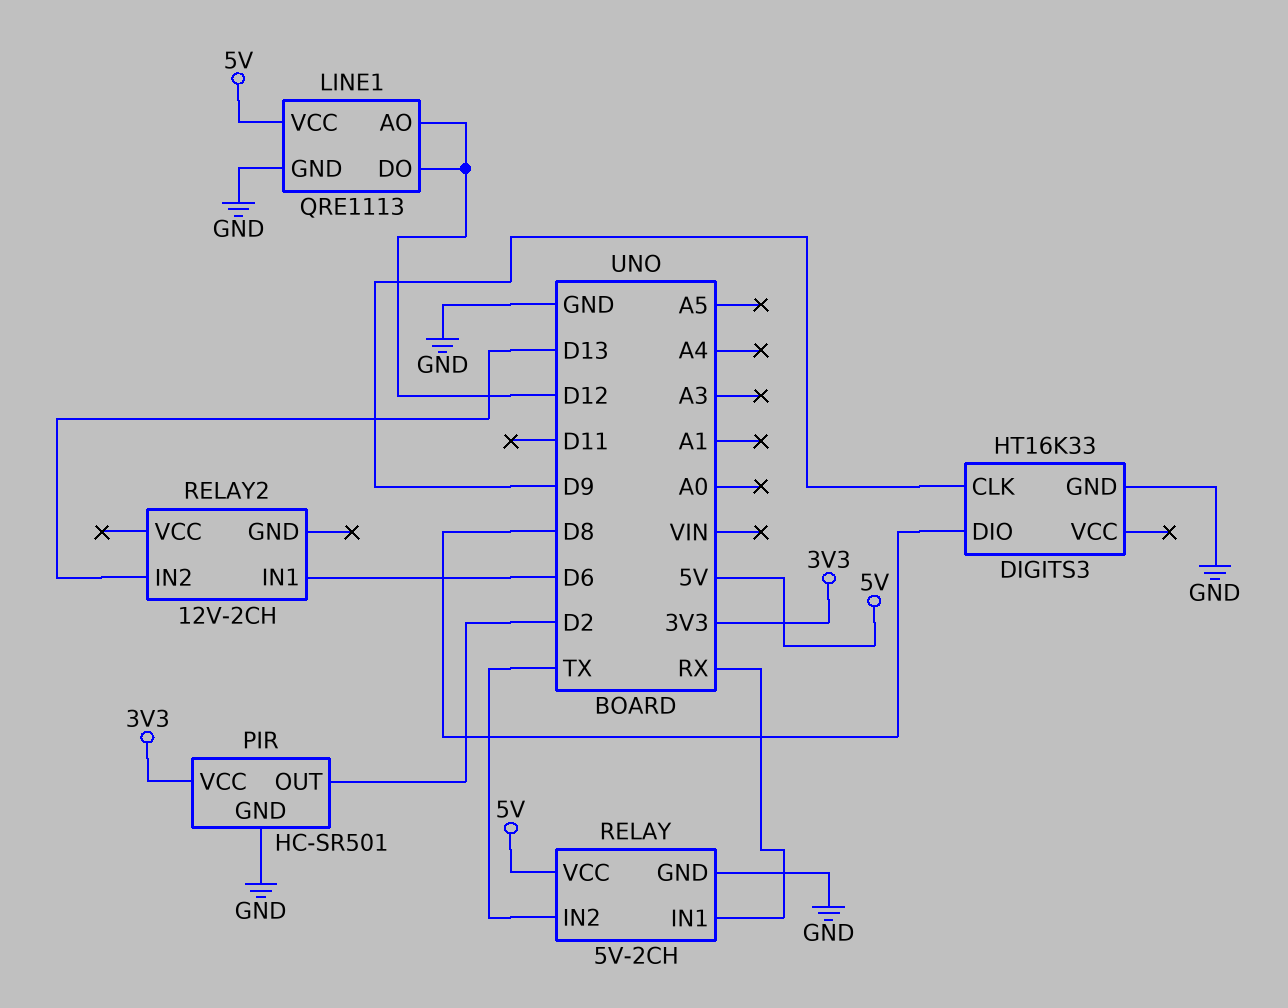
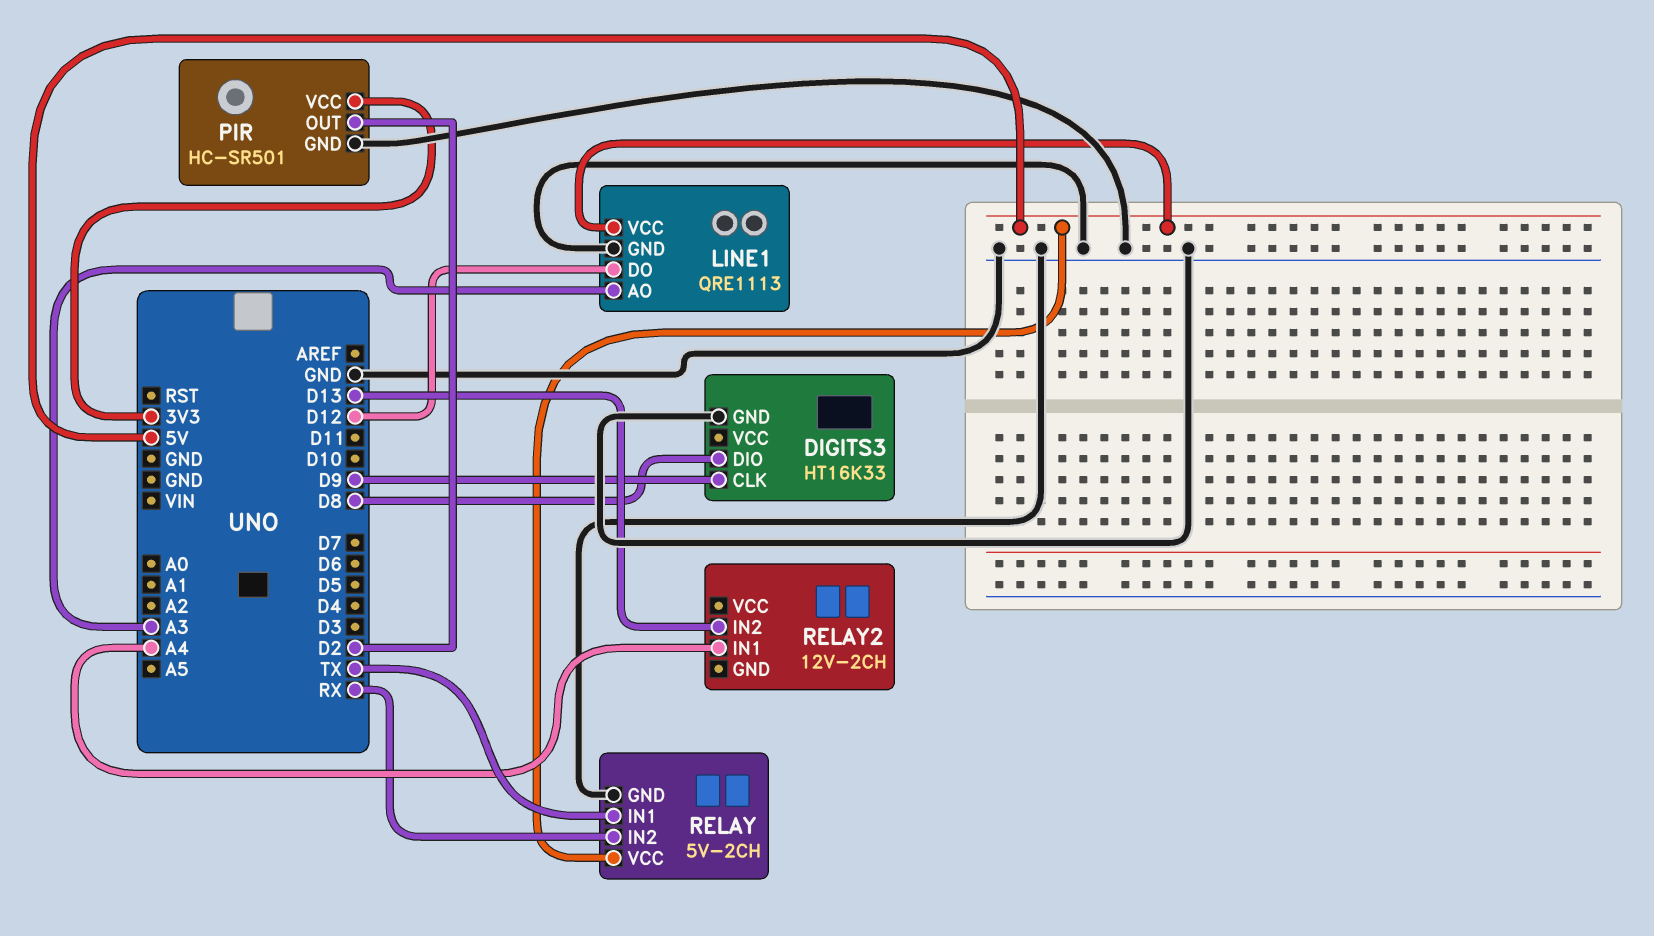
LINE1 pin AO: D12 -> A3
RELAY pin IN1: RX -> TX
RELAY pin IN2: TX -> RX
RELAY2 pin IN1: D6 -> A4

